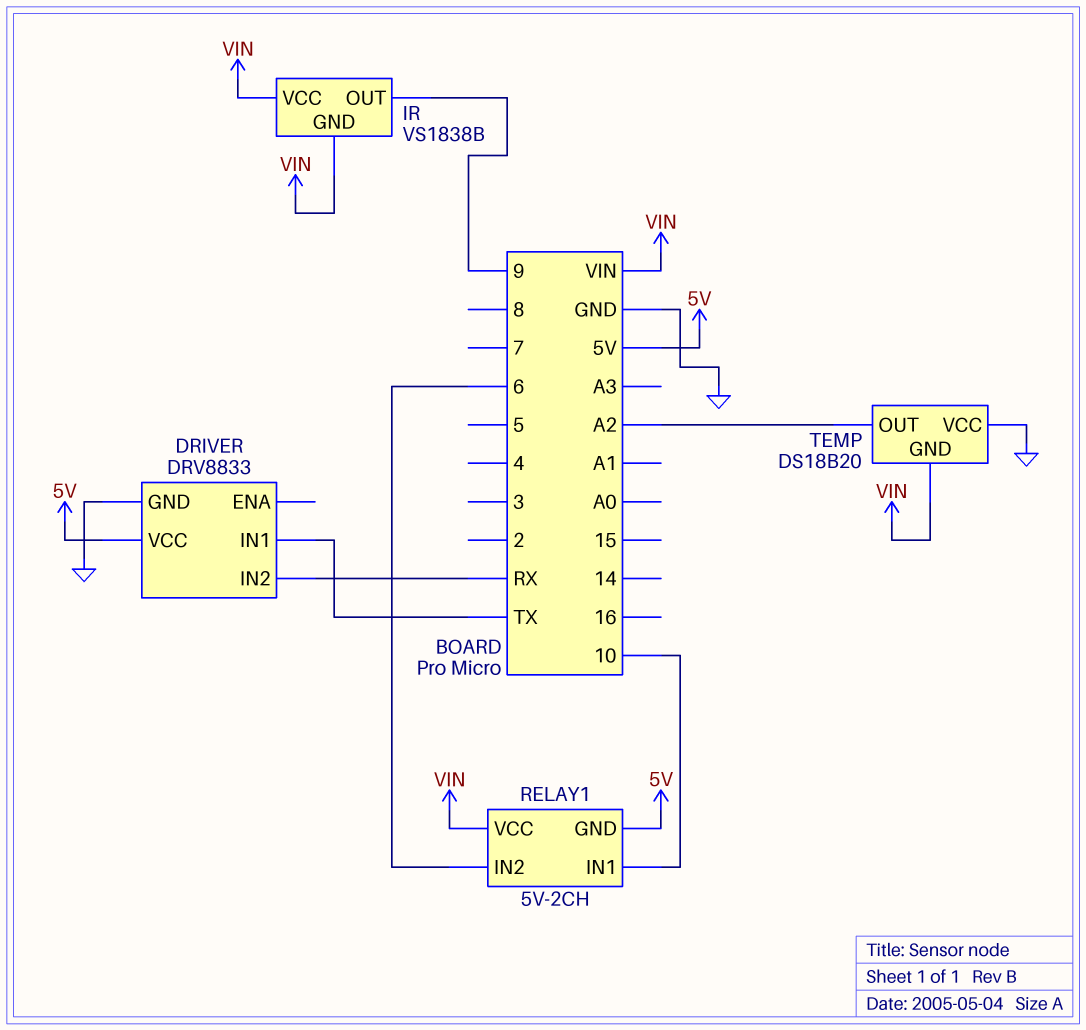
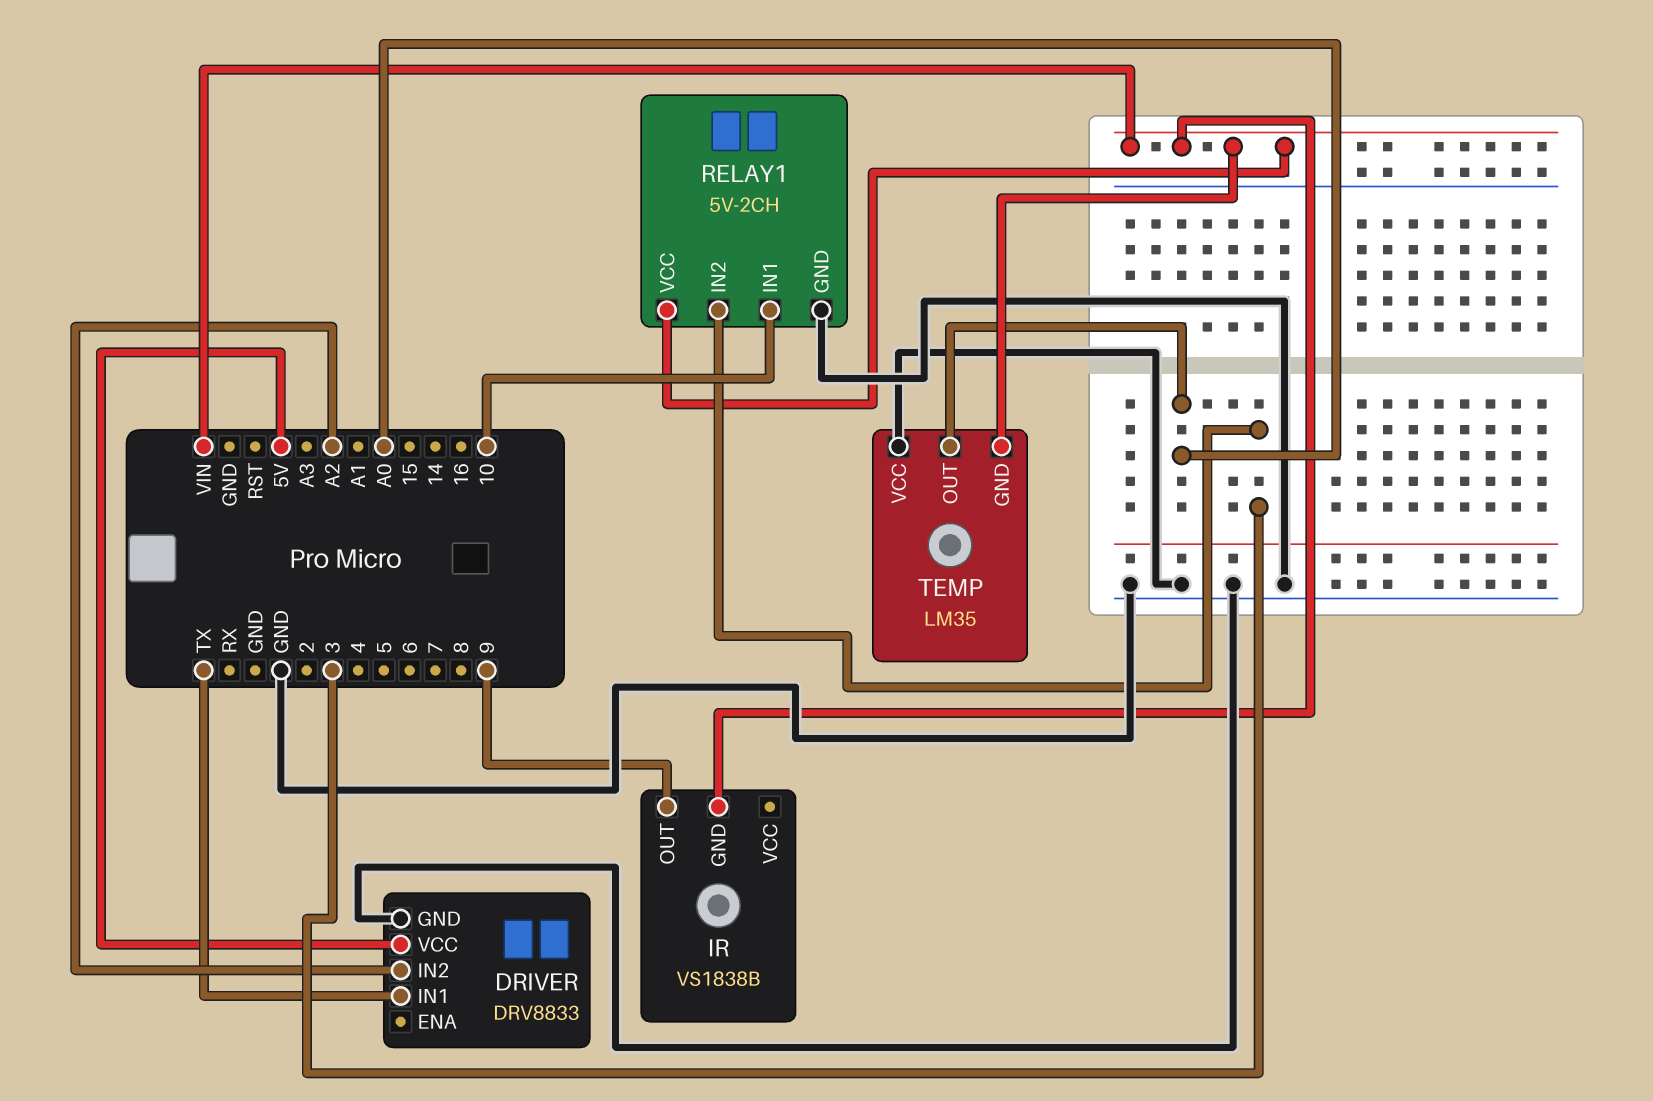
DRIVER pin IN2: RX -> A2
IR pin VCC: VIN -> none
RELAY1 pin GND: 5V -> GND
RELAY1 pin IN2: 6 -> 3
TEMP: DS18B20 -> LM35
TEMP pin OUT: A2 -> A0

